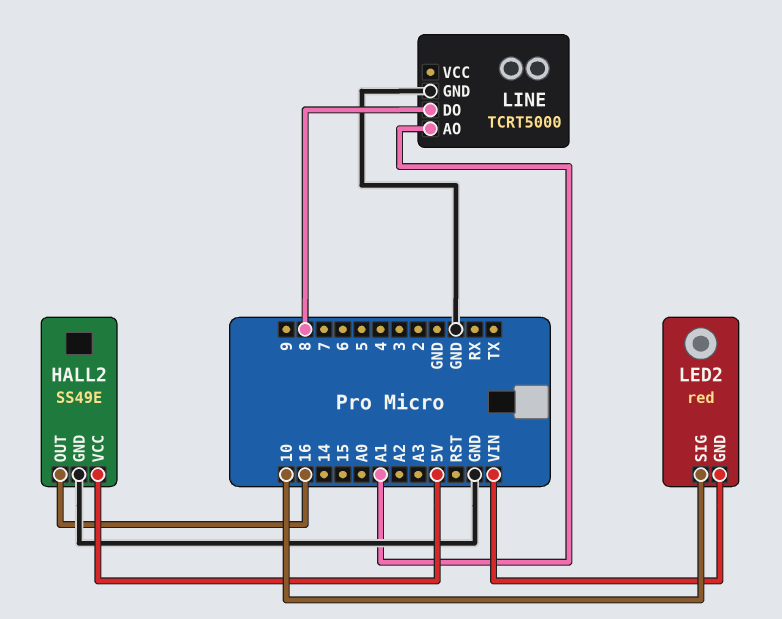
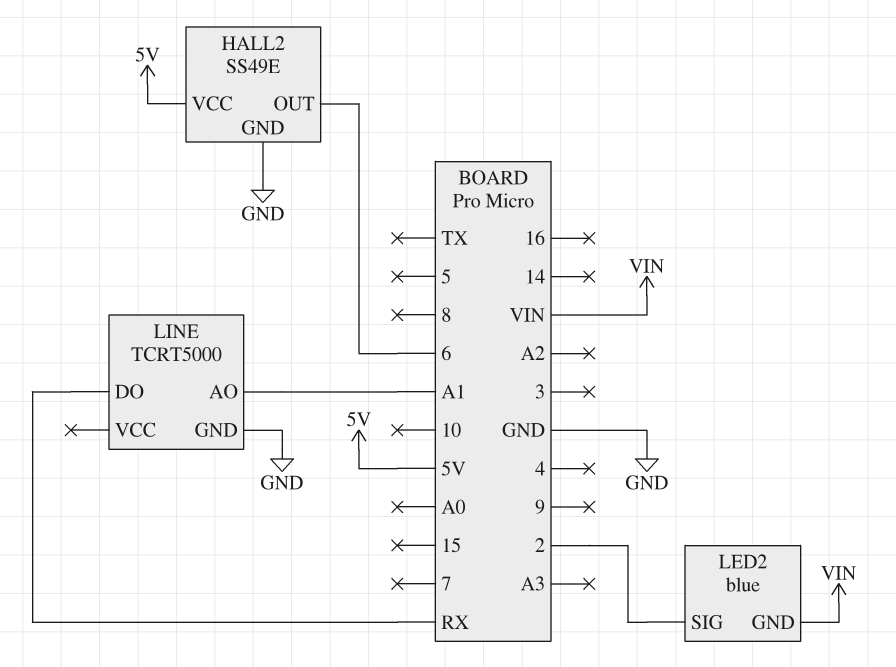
HALL2 pin OUT: 16 -> 6
LED2: red -> blue
LED2 pin SIG: 10 -> 2
LINE pin DO: 8 -> RX

